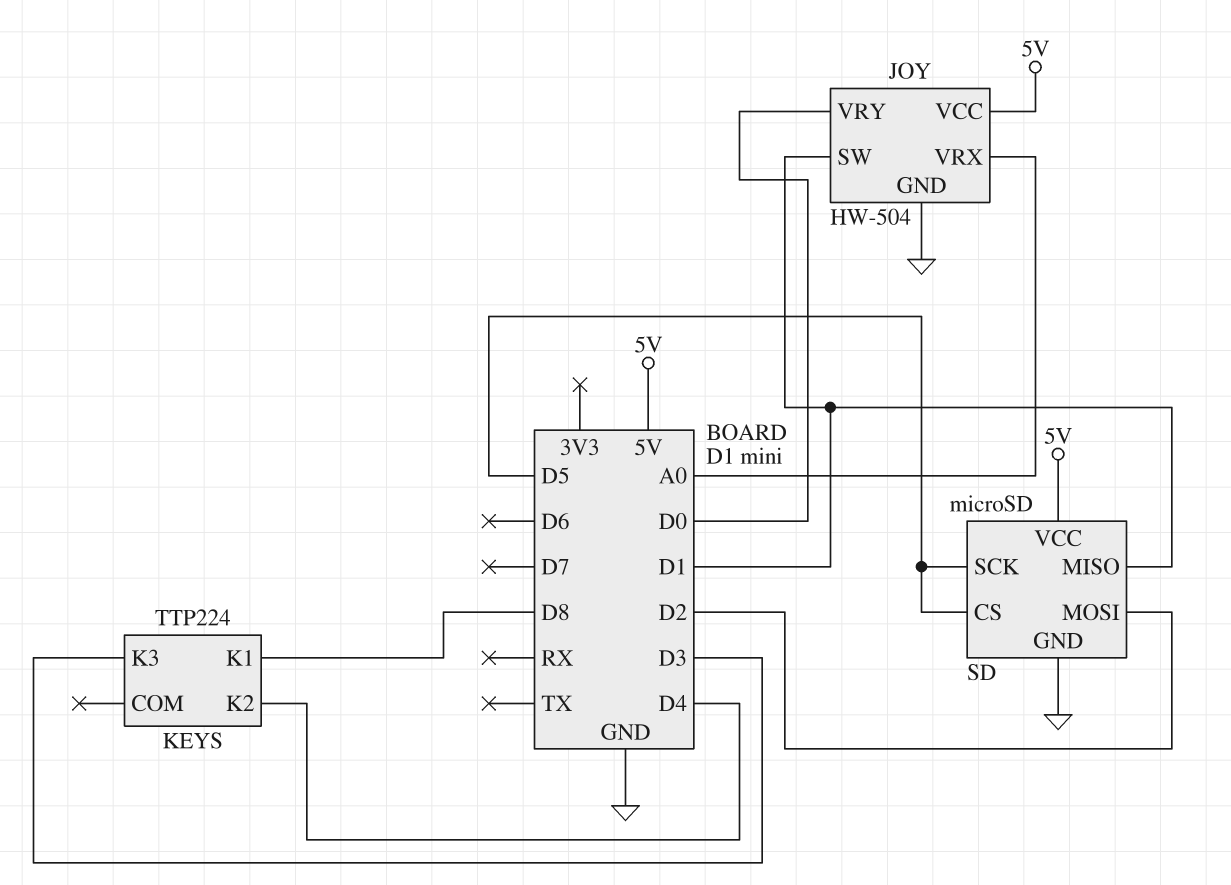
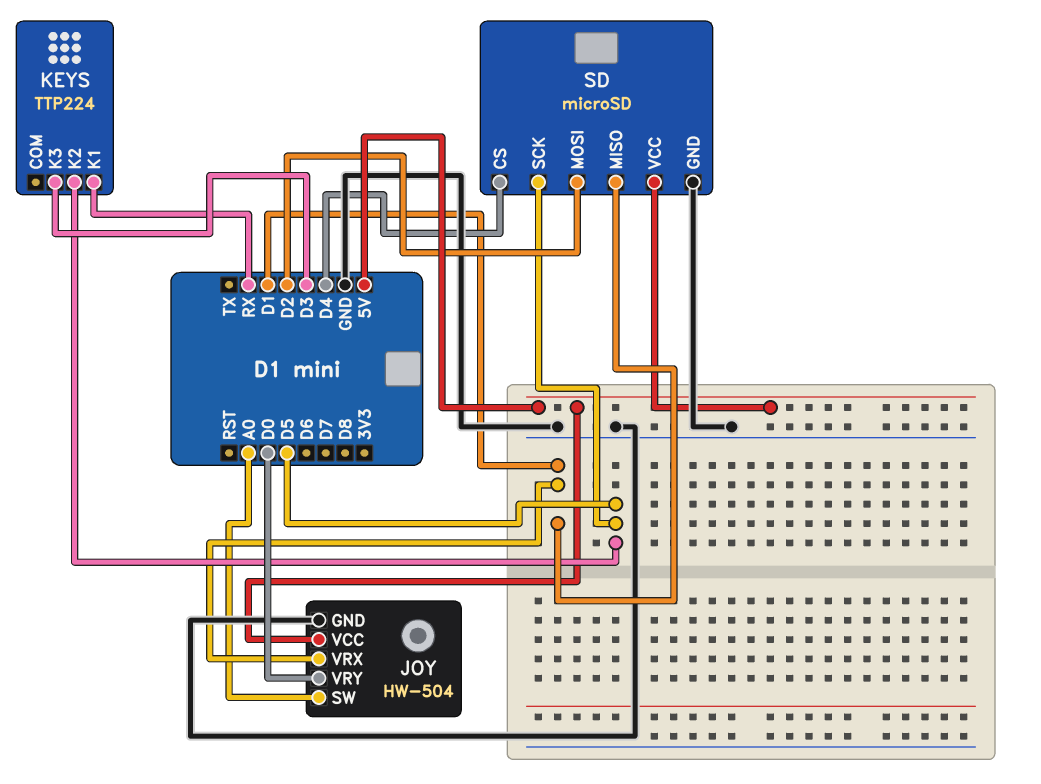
JOY pin SW: D1 -> A0
JOY pin VRX: A0 -> D1
KEYS pin K1: D8 -> RX
KEYS pin K2: D4 -> D5
SD pin CS: D5 -> D4

